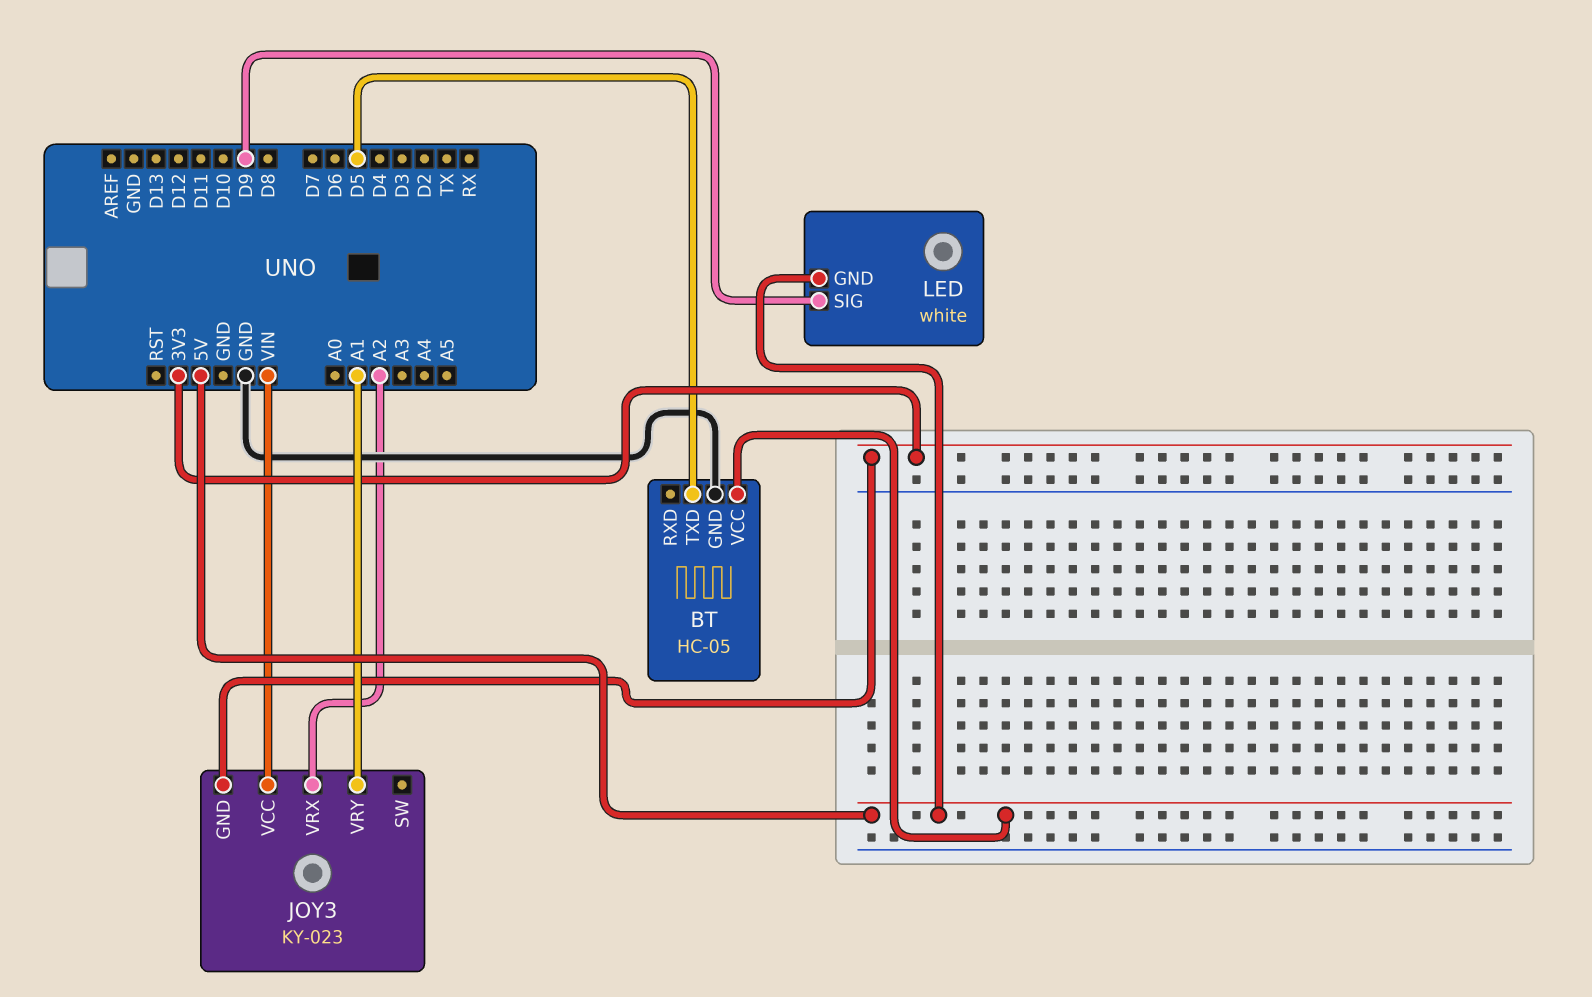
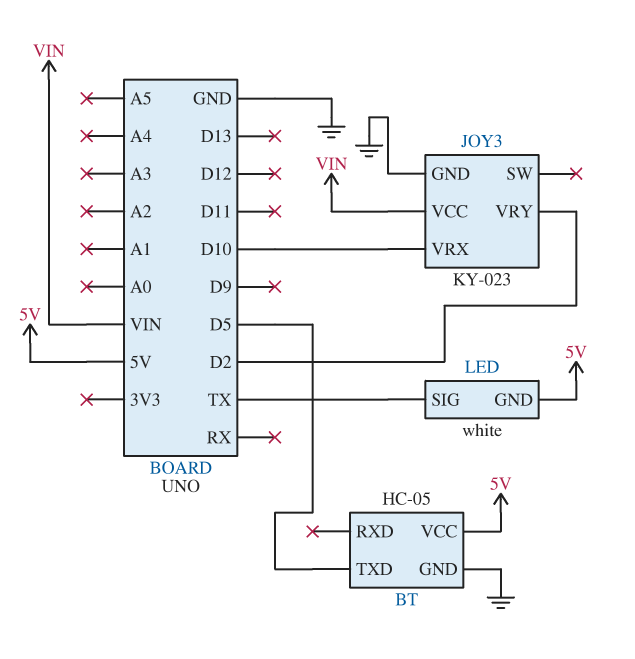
JOY3 pin GND: 3V3 -> GND
JOY3 pin VRX: A2 -> D10
JOY3 pin VRY: A1 -> D2
LED pin SIG: D9 -> TX

